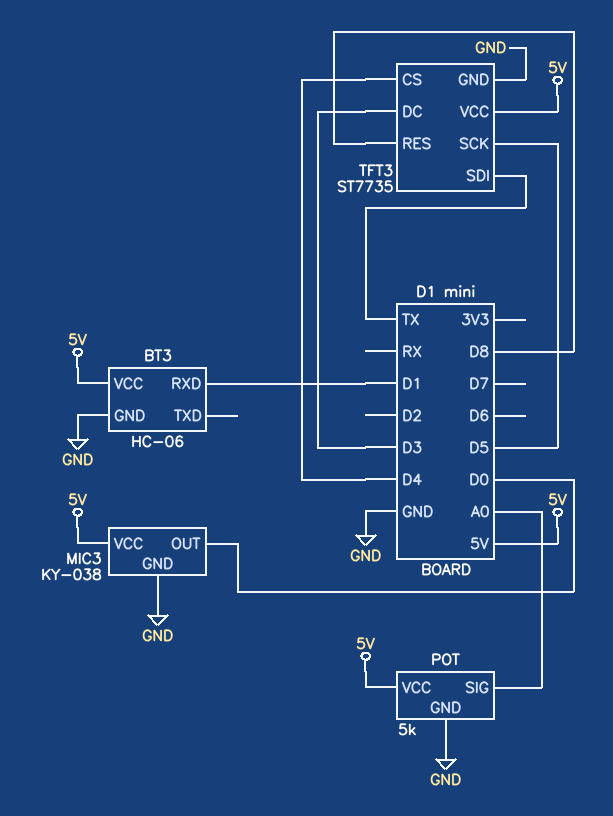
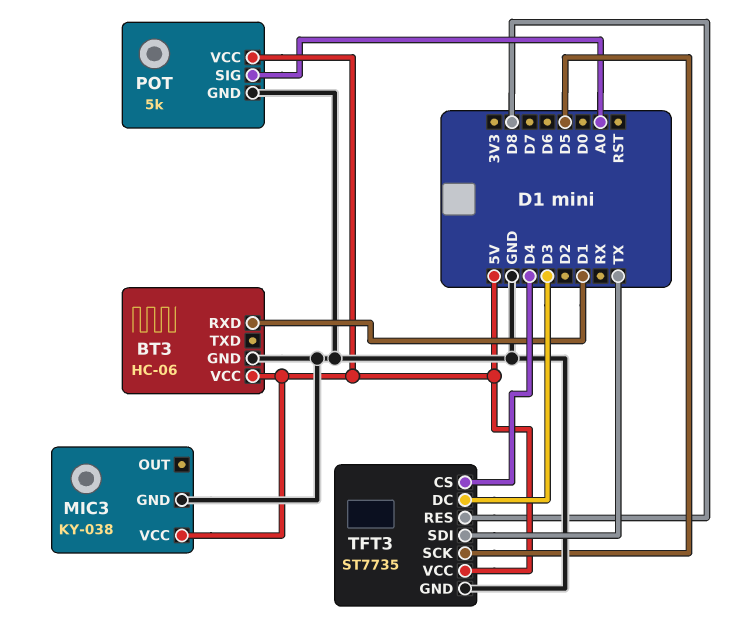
MIC3 pin OUT: D0 -> none

